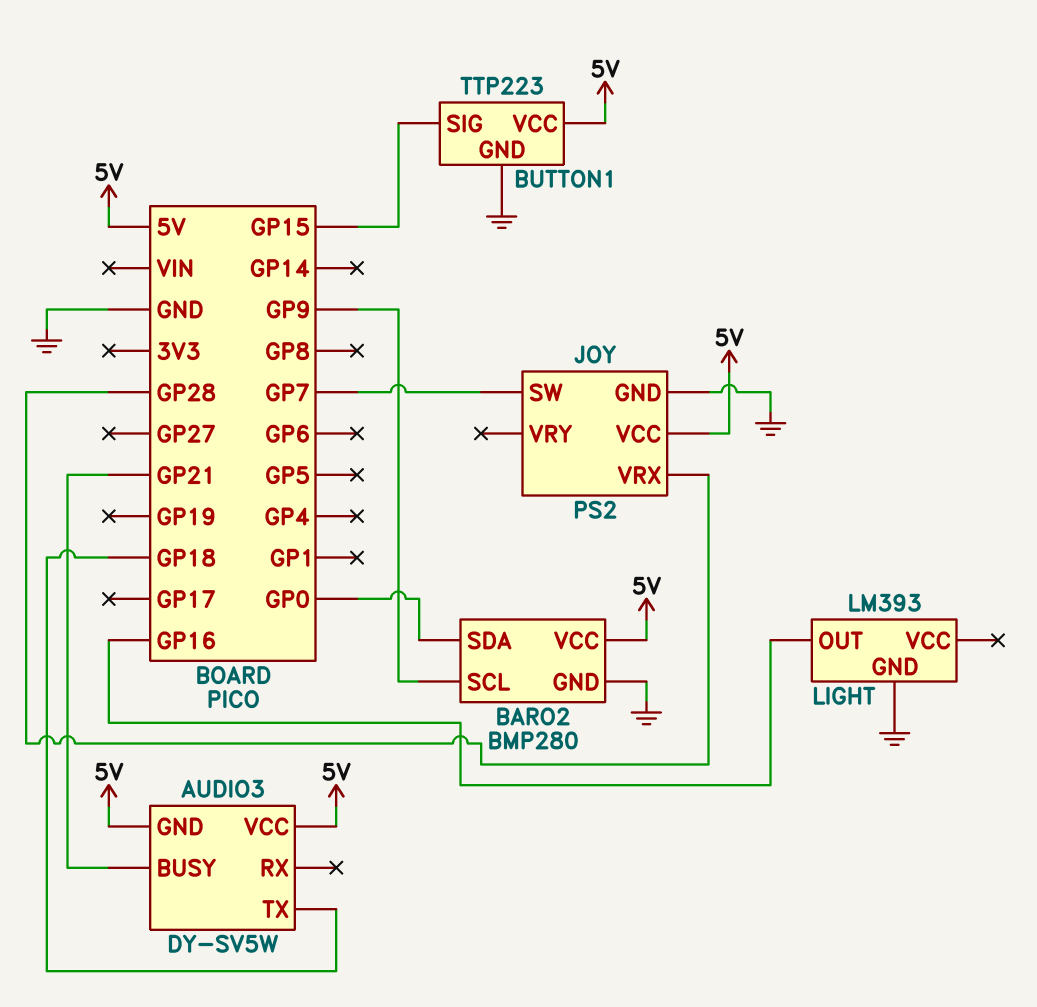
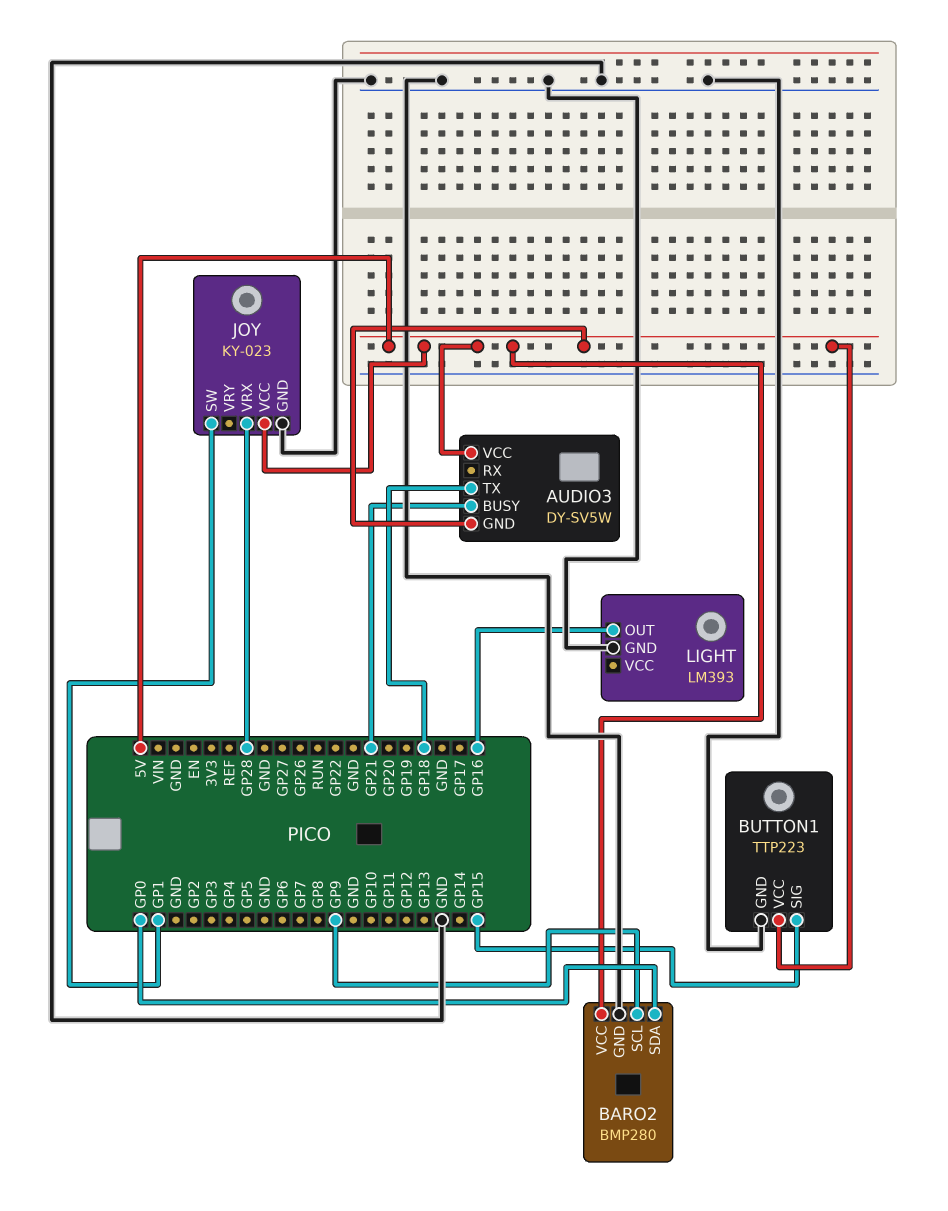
JOY: PS2 -> KY-023
JOY pin SW: GP7 -> GP1

